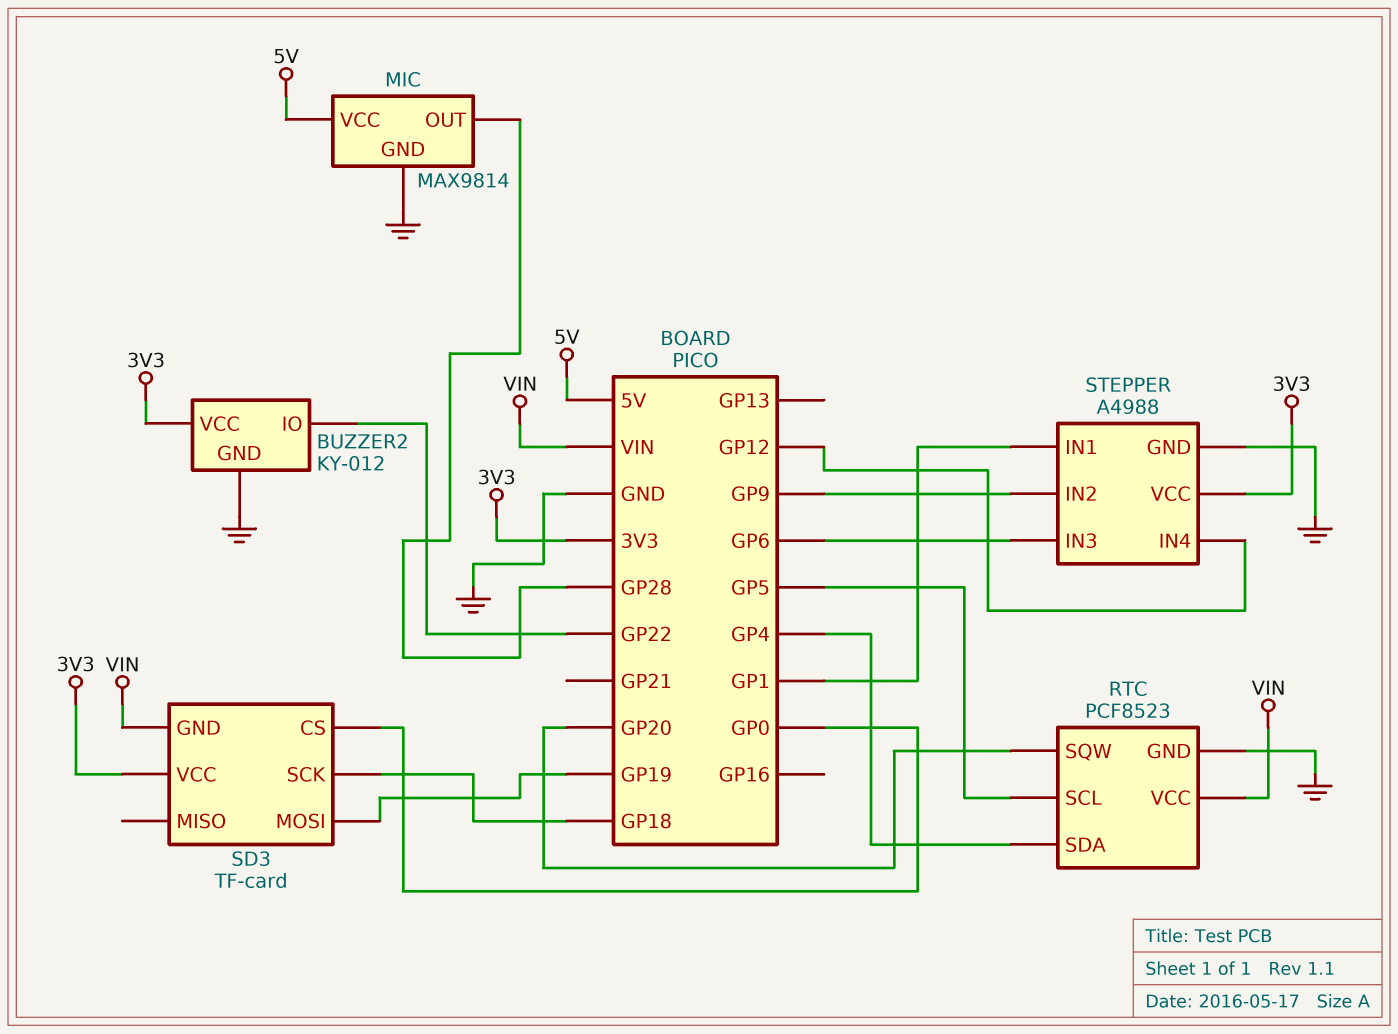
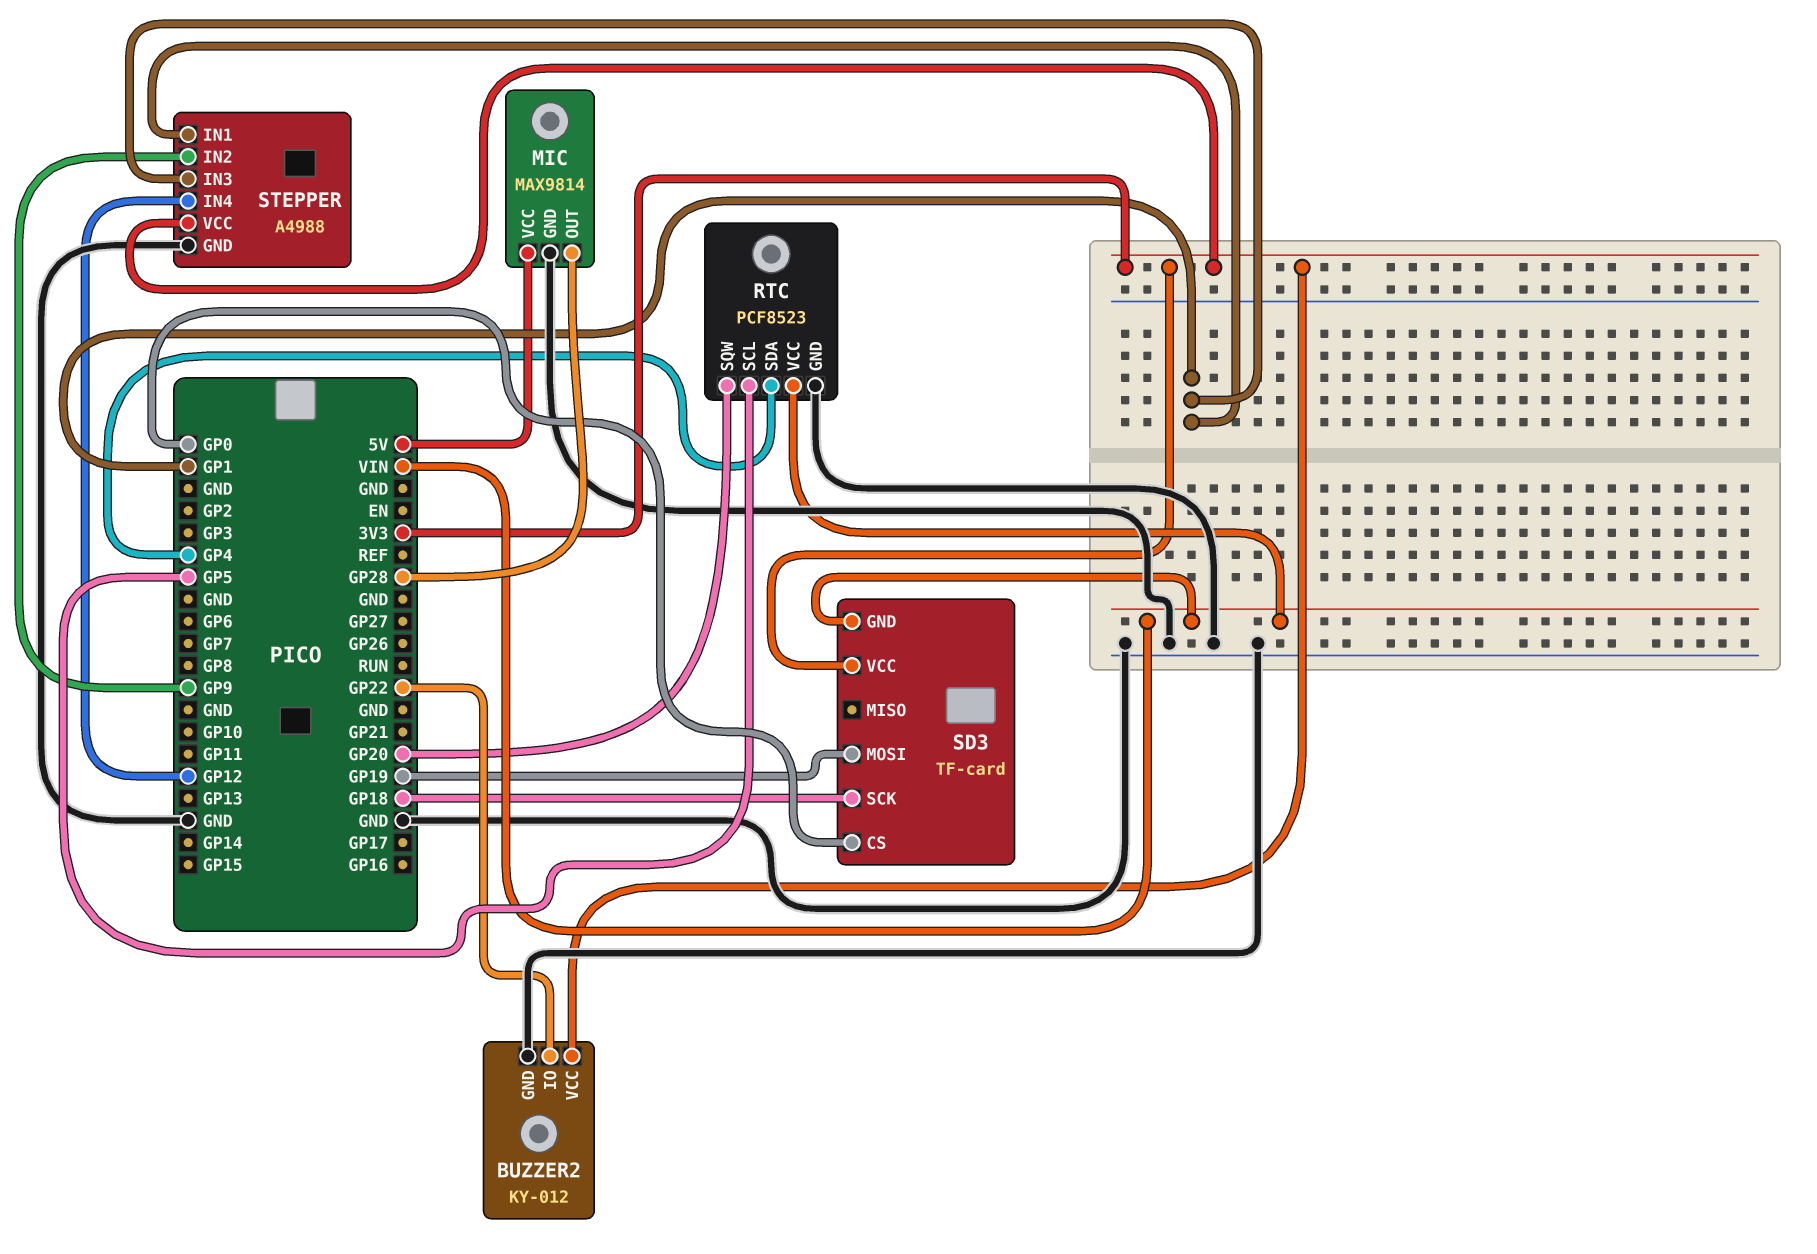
STEPPER pin IN3: GP6 -> GP1

